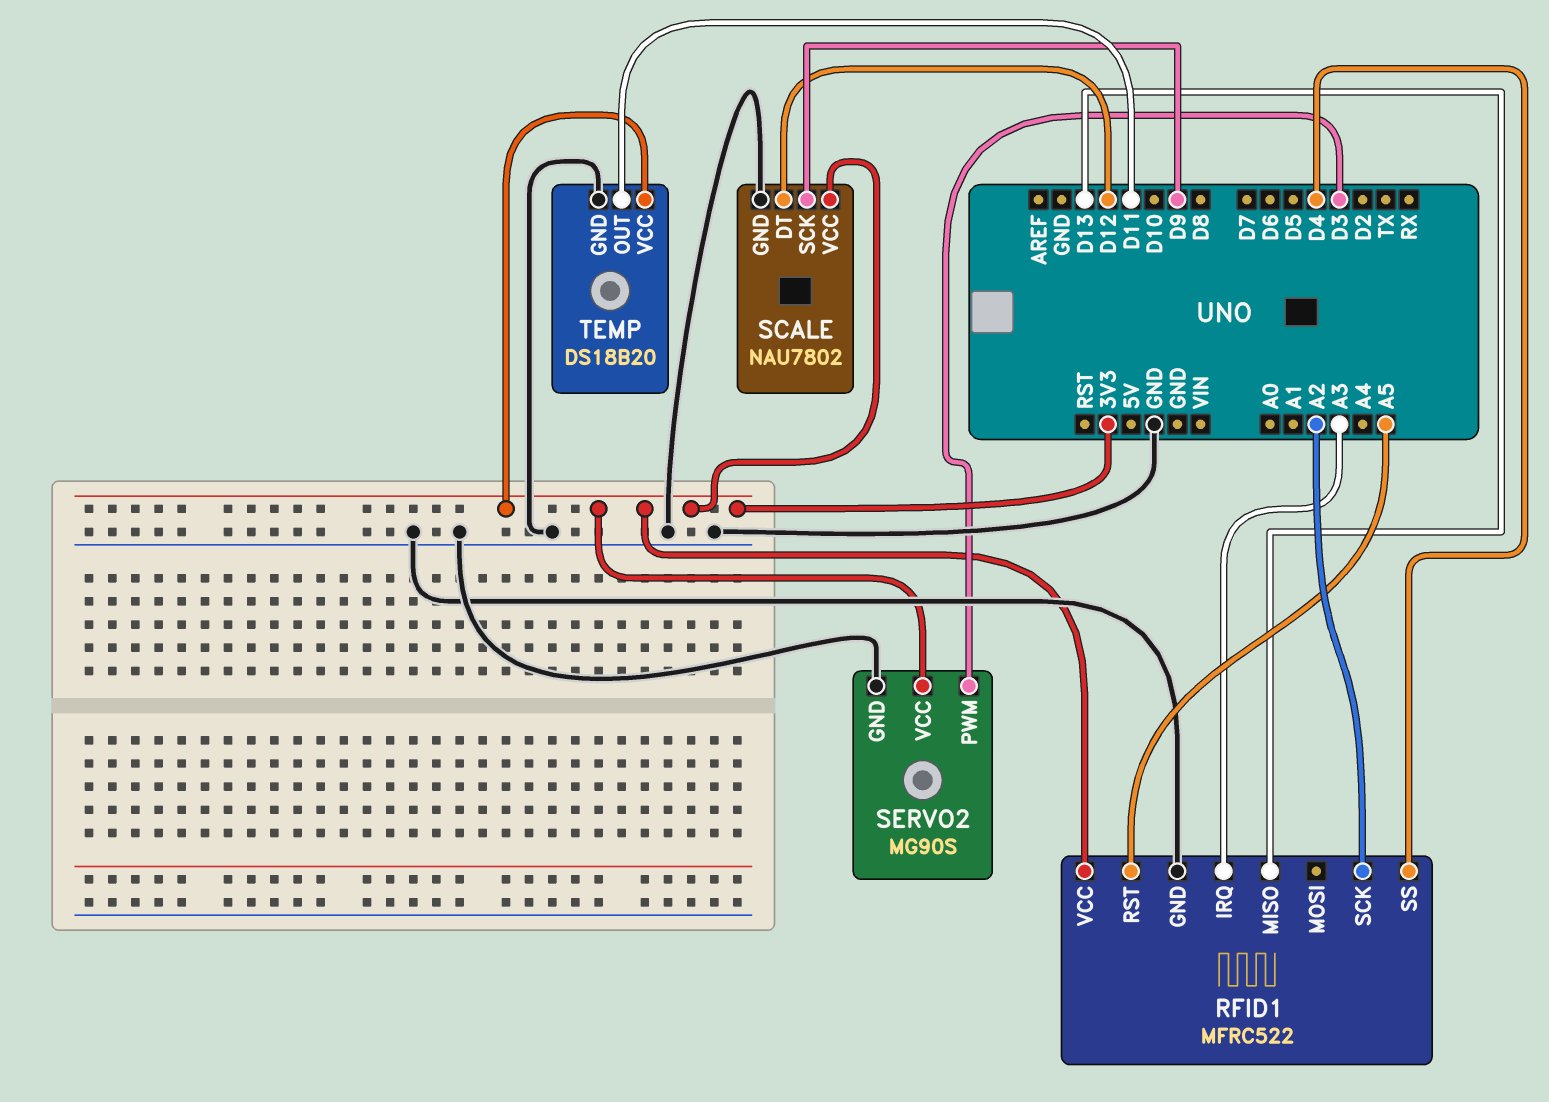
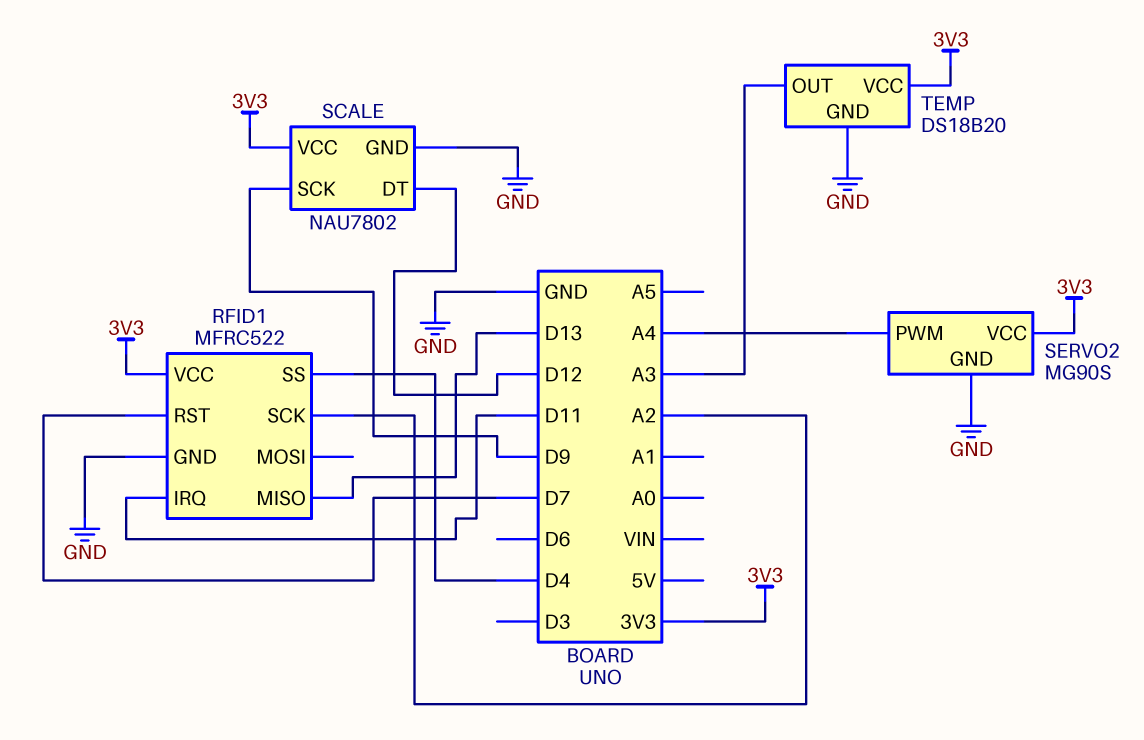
RFID1 pin IRQ: A3 -> D11
RFID1 pin RST: A5 -> D7
SERVO2 pin PWM: D3 -> A4
TEMP pin OUT: D11 -> A3

